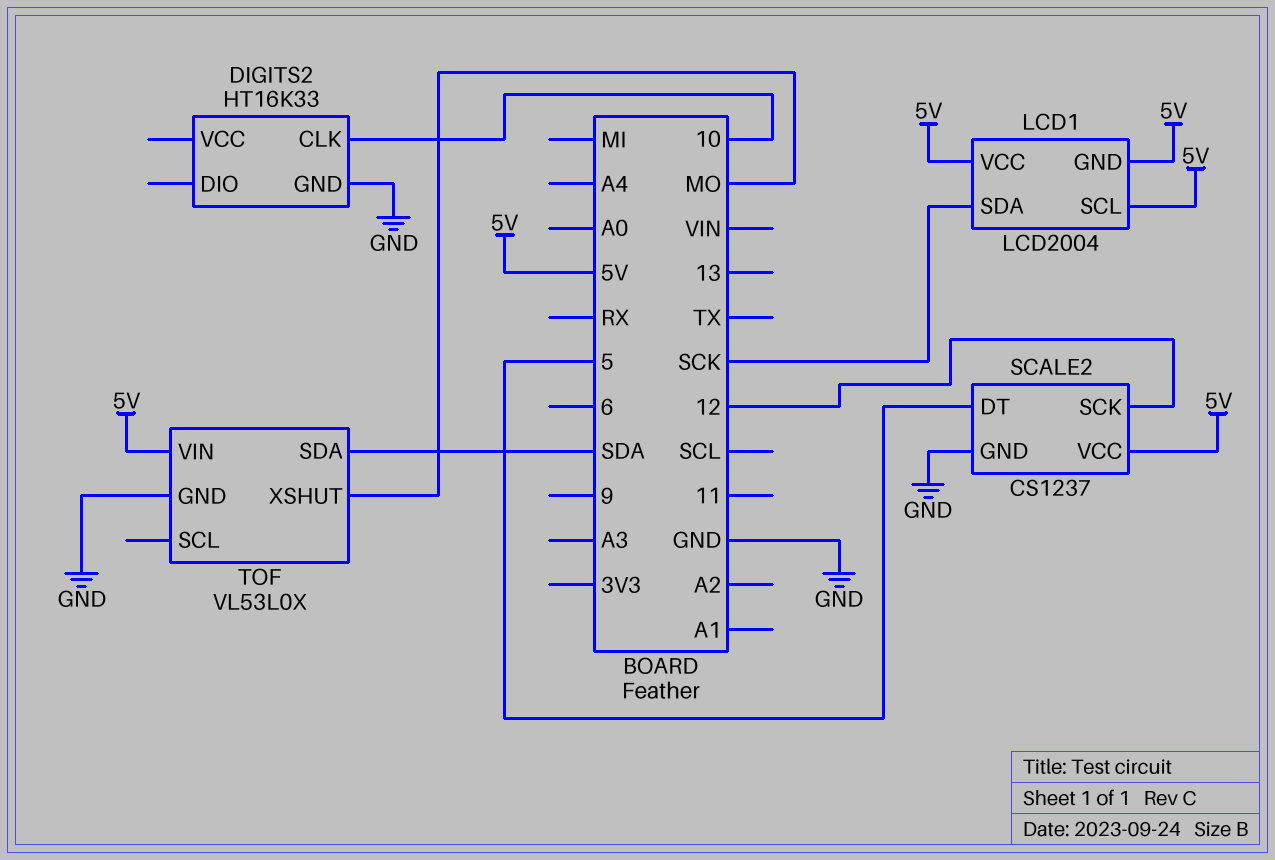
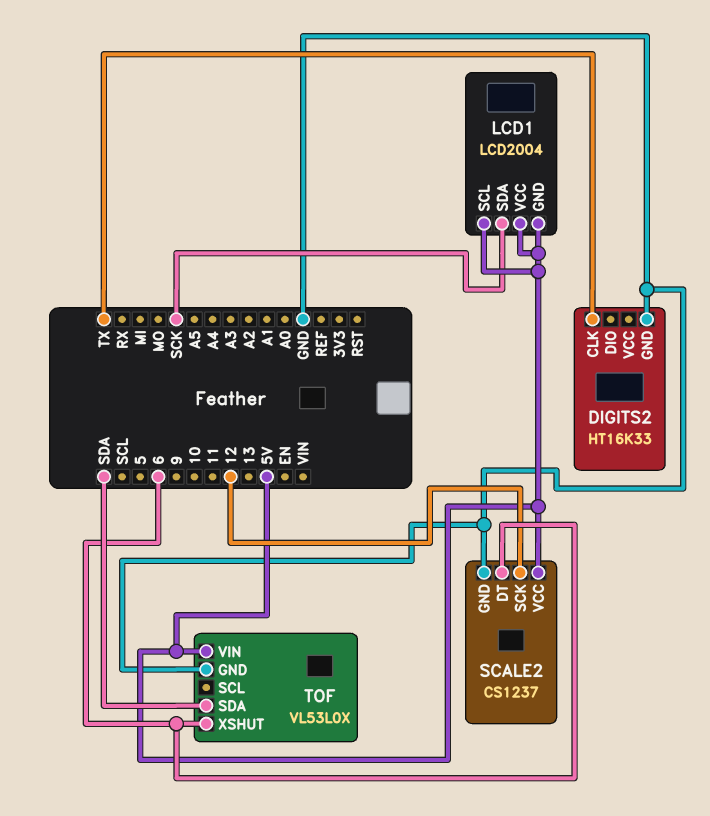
DIGITS2 pin CLK: 10 -> TX
SCALE2 pin DT: 5 -> 6
TOF pin XSHUT: MO -> 6

